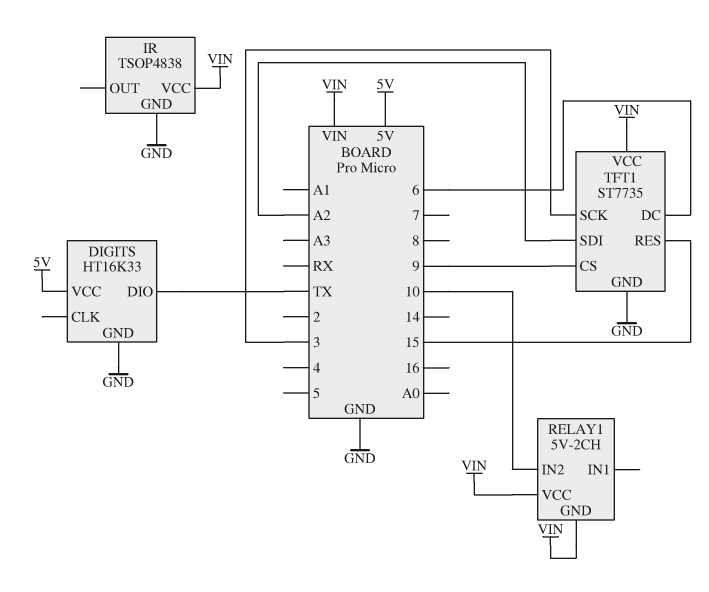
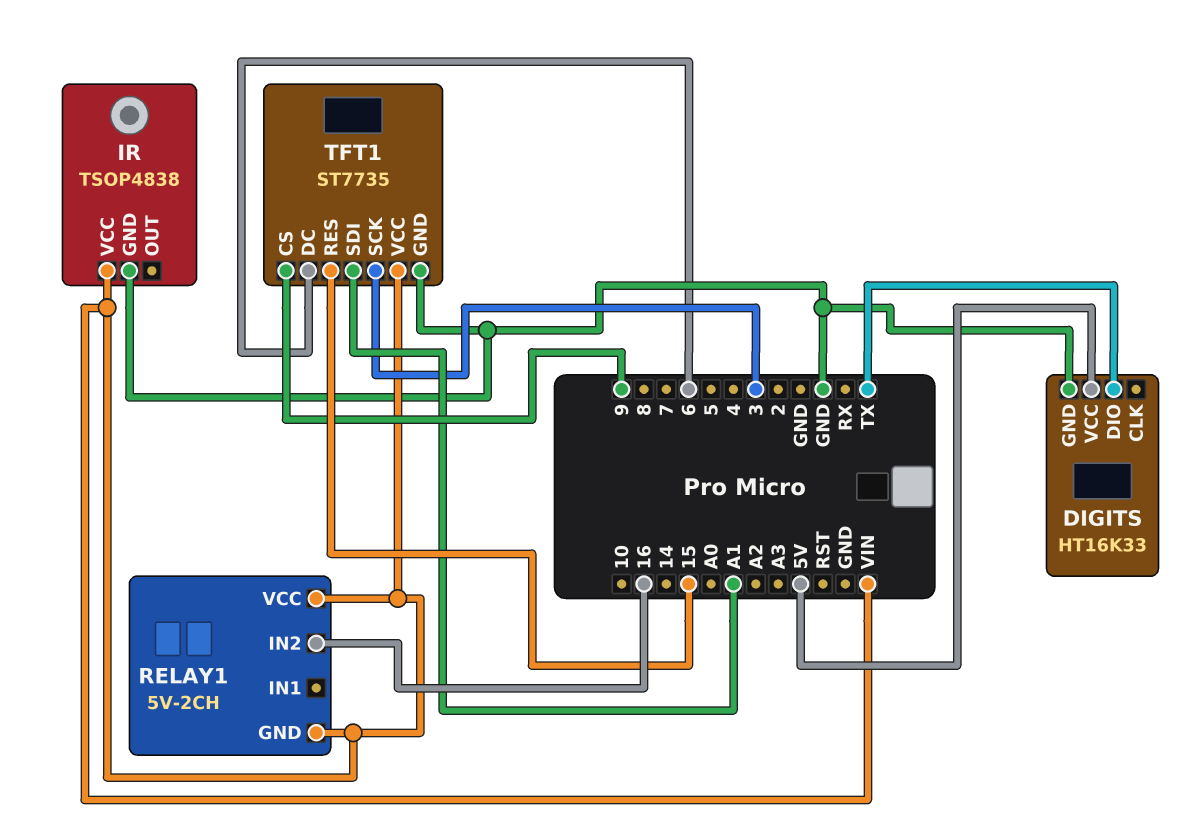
RELAY1 pin IN2: 10 -> 16
TFT1 pin SDI: A2 -> A1

